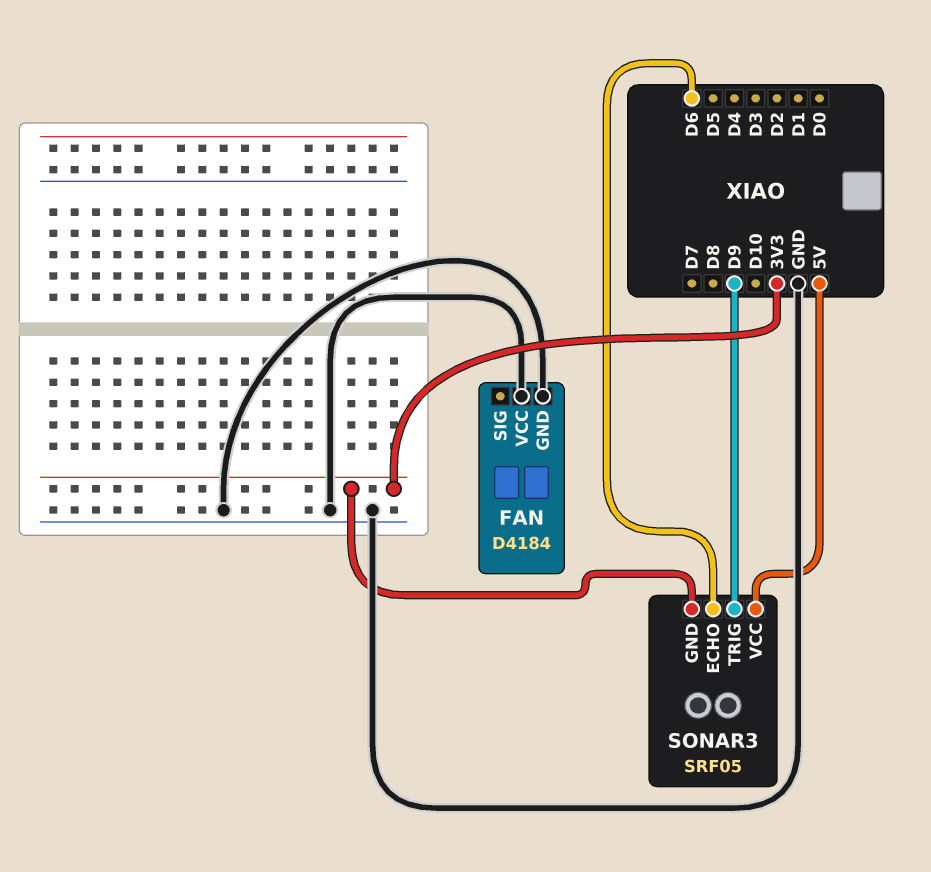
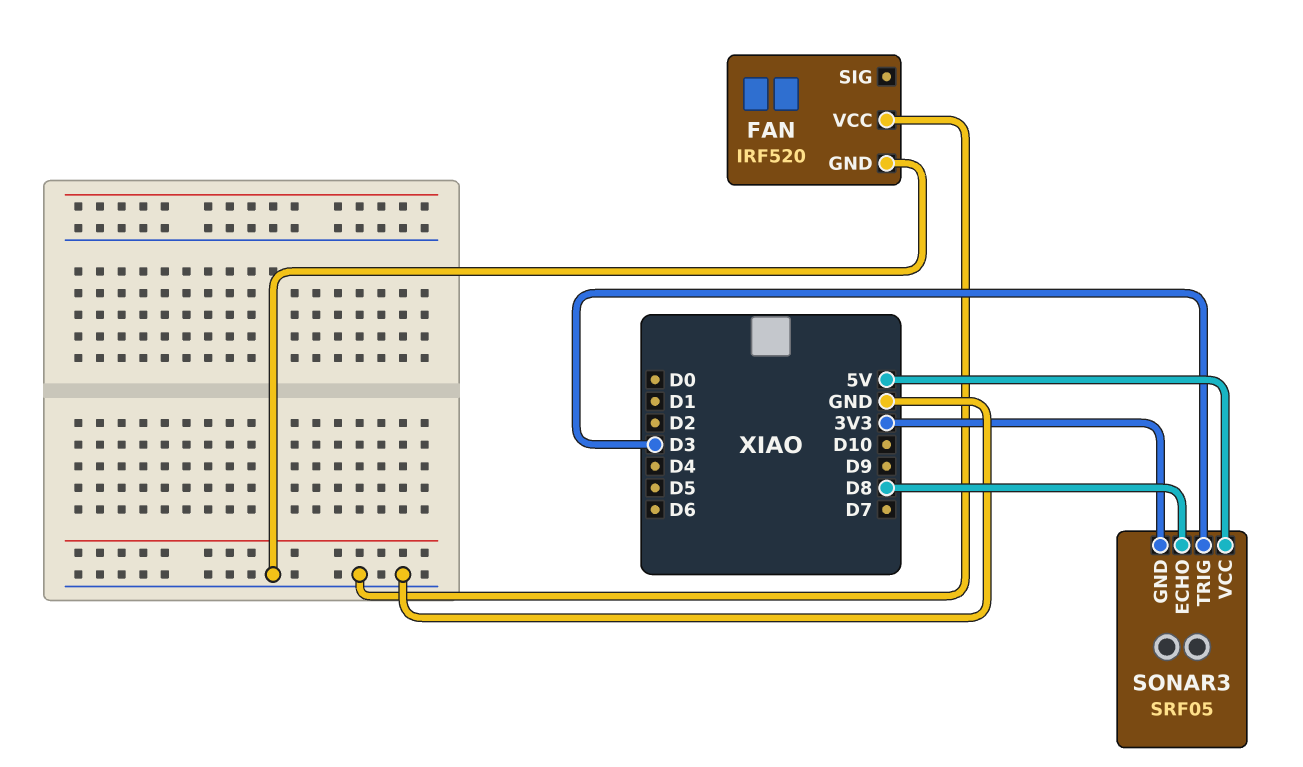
FAN: D4184 -> IRF520
SONAR3 pin ECHO: D6 -> D8
SONAR3 pin TRIG: D9 -> D3

